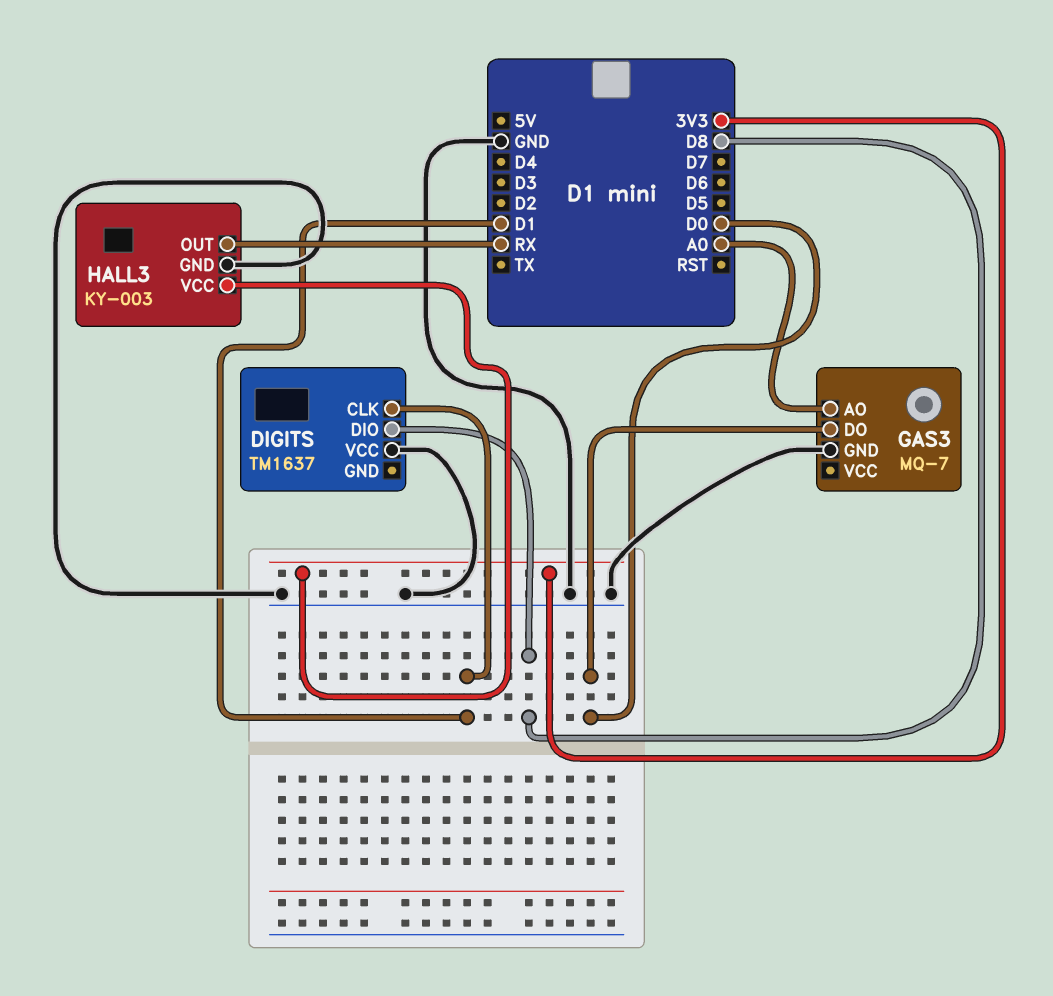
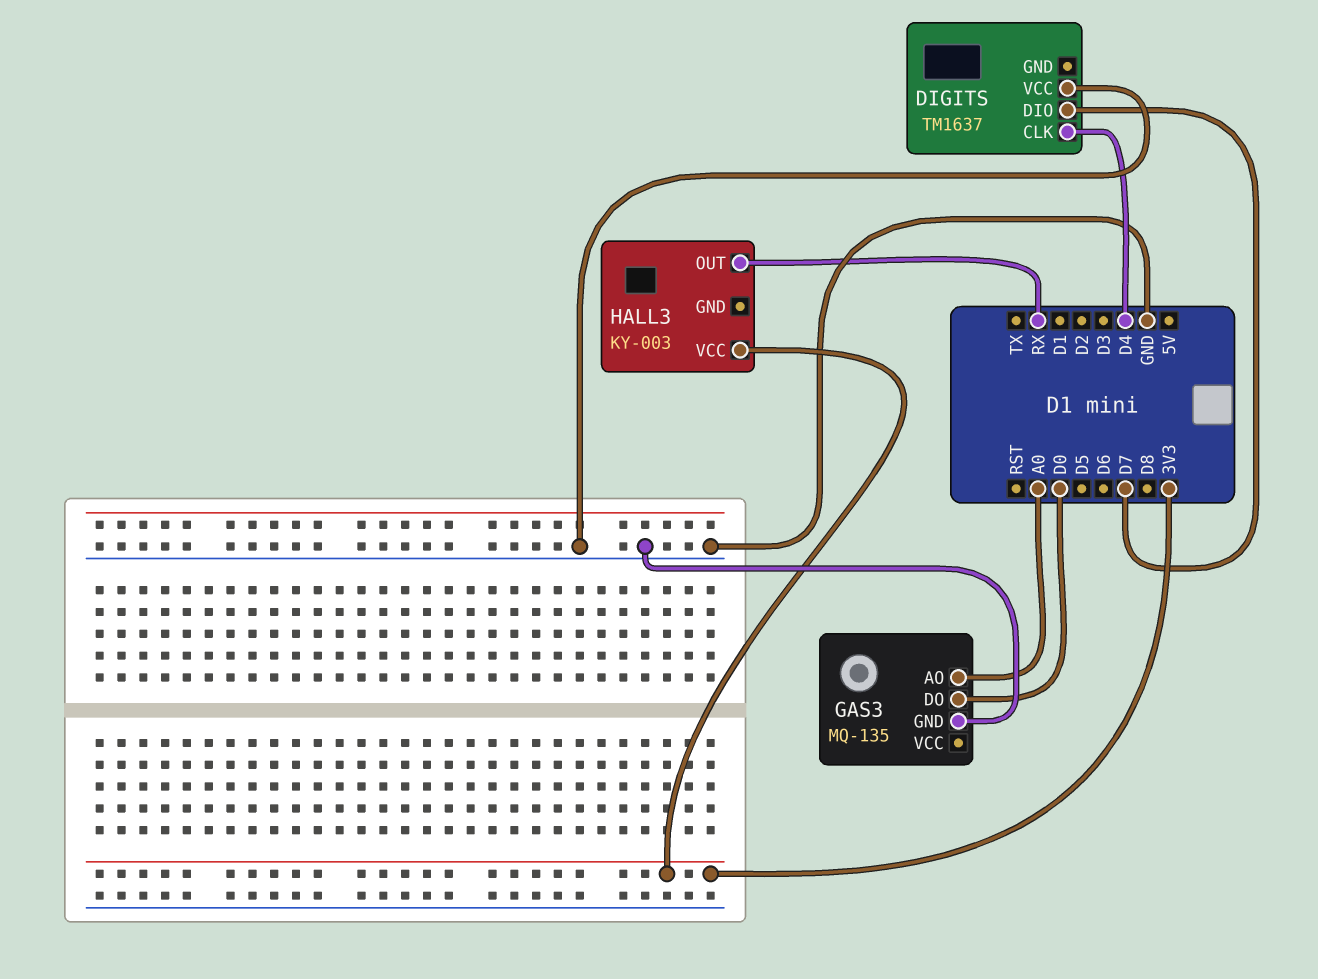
DIGITS pin CLK: D1 -> D4
DIGITS pin DIO: D8 -> D7
GAS3: MQ-7 -> MQ-135
HALL3 pin GND: GND -> none

